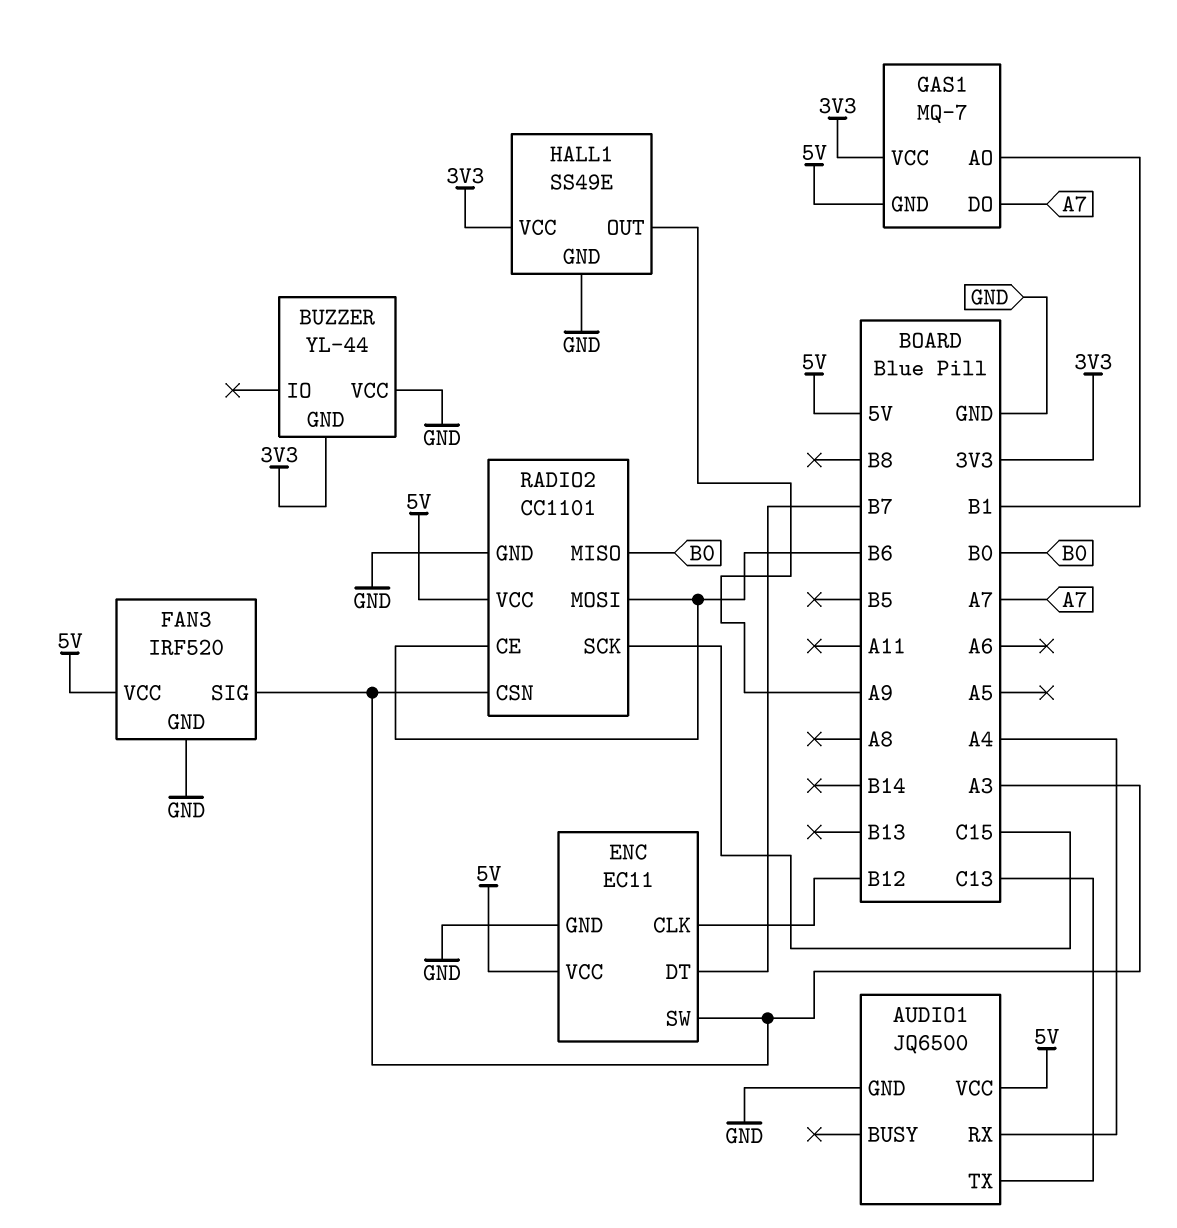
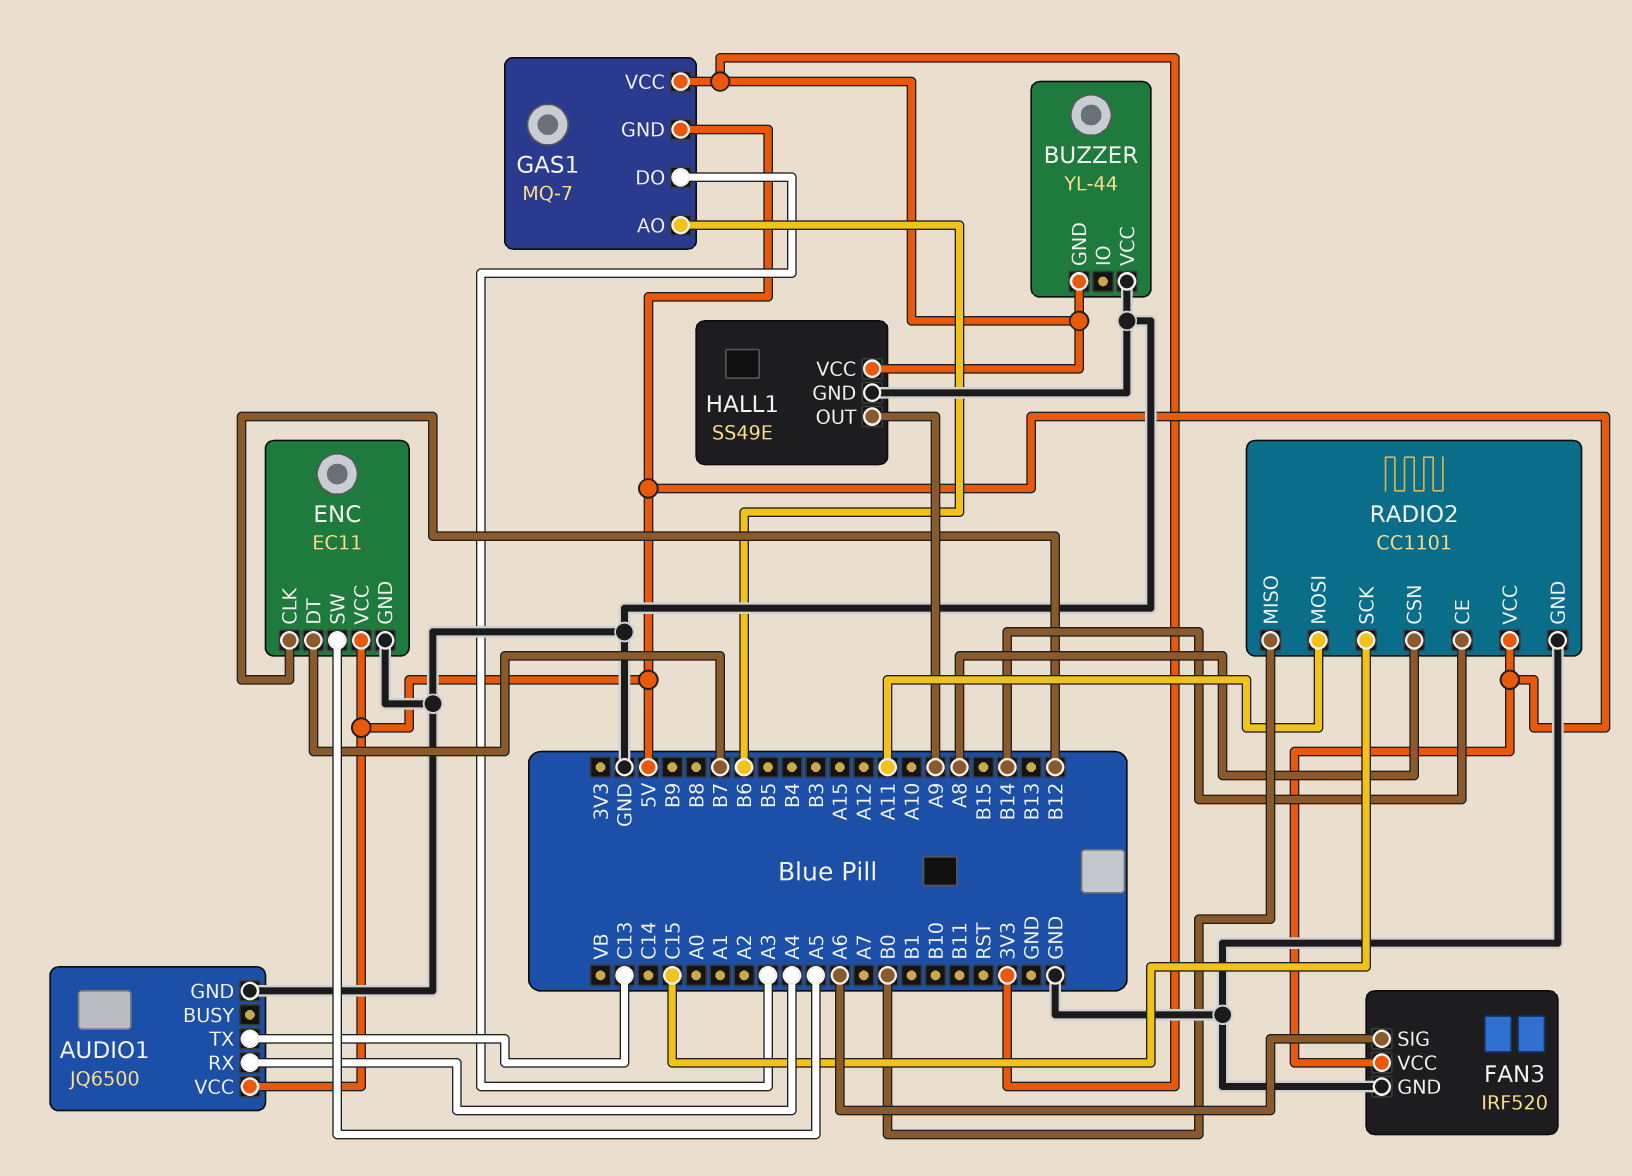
ENC pin SW: A3 -> A5
FAN3 pin SIG: A3 -> A6
GAS1 pin AO: B1 -> B6
GAS1 pin DO: A7 -> A3
RADIO2 pin CE: B6 -> B14
RADIO2 pin CSN: A3 -> A8
RADIO2 pin MOSI: B6 -> A11

